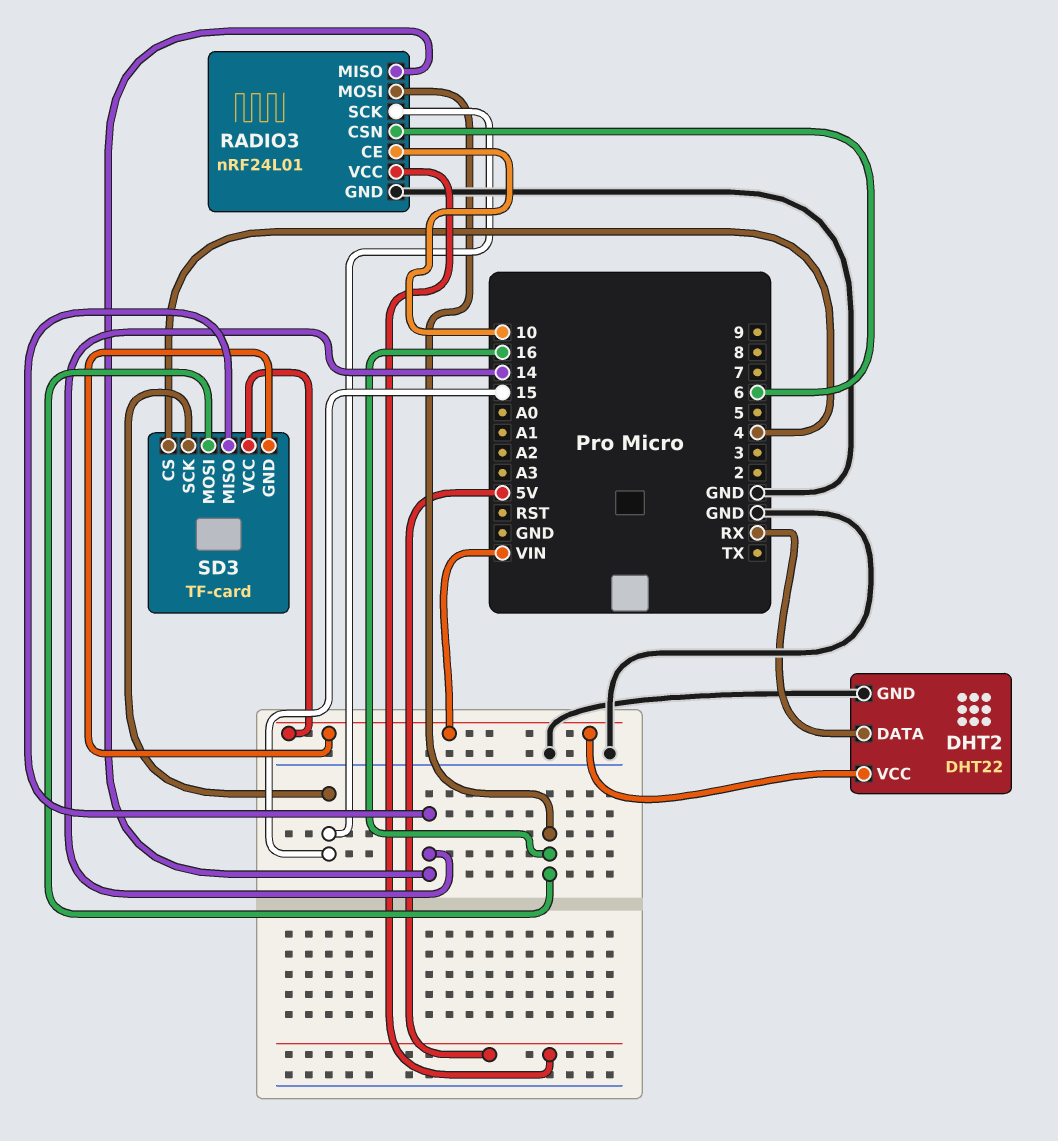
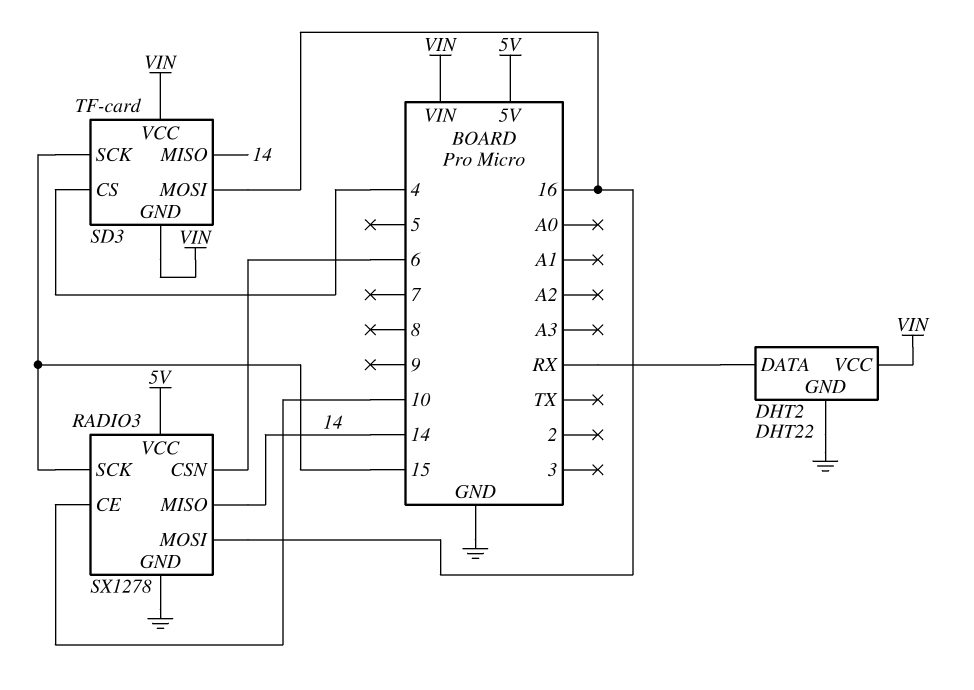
RADIO3: nRF24L01 -> SX1278

